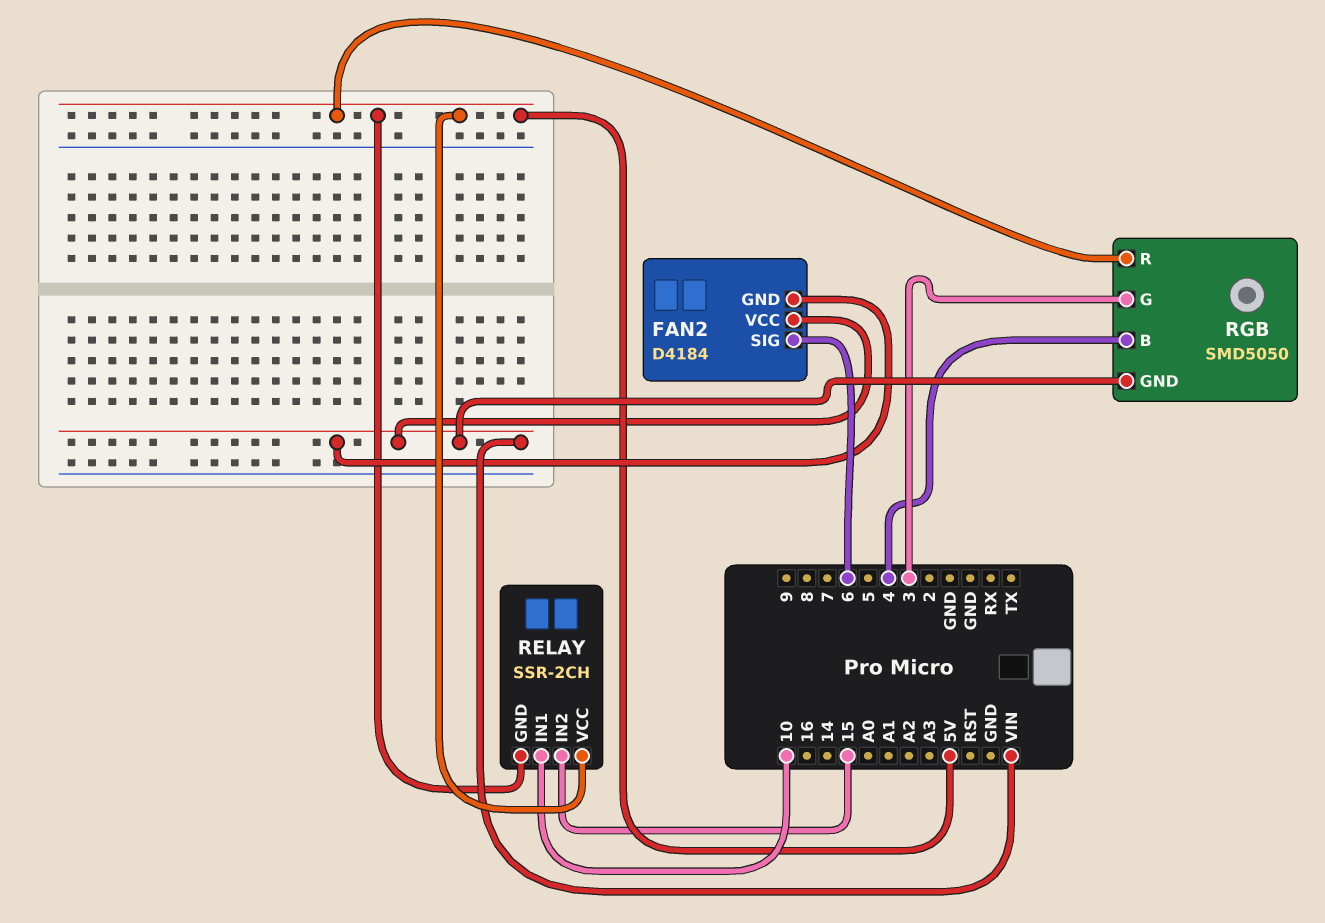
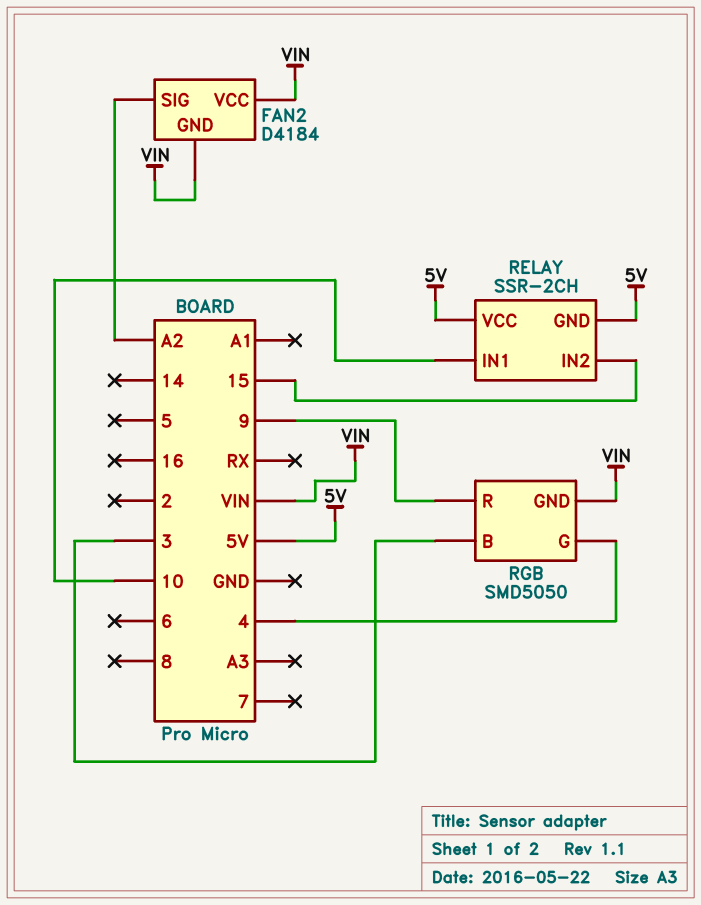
FAN2 pin SIG: 6 -> A2
RGB pin B: 4 -> 3
RGB pin G: 3 -> 4
RGB pin R: 5V -> 9

